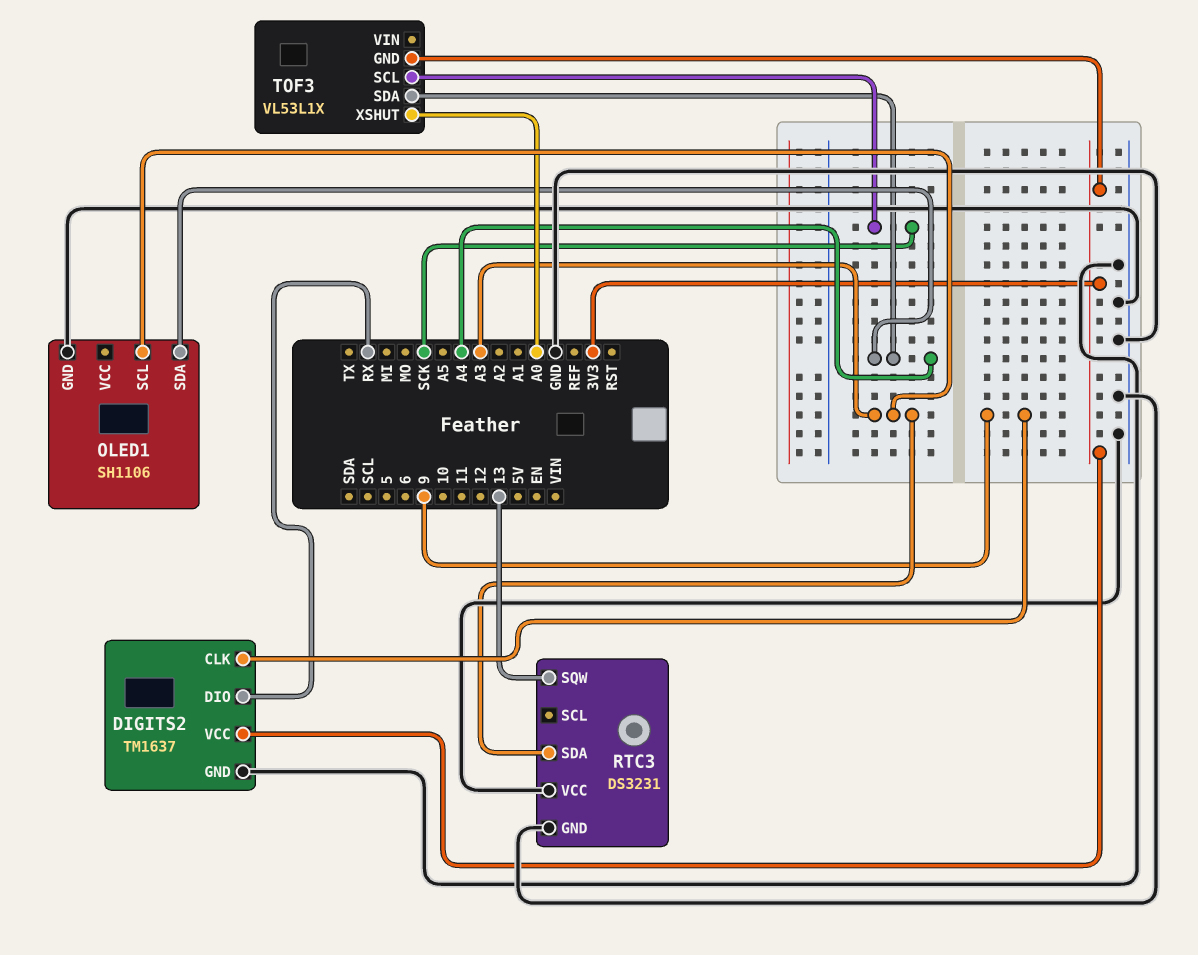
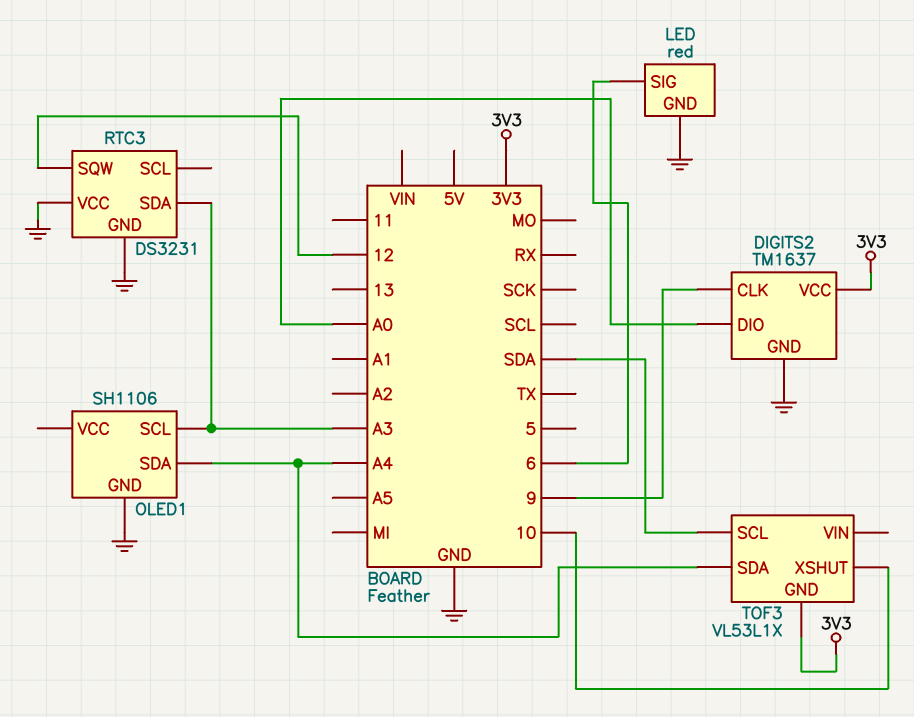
DIGITS2 pin DIO: RX -> A0
LED: none -> red
LED pin GND: none -> GND
LED pin SIG: none -> 6
RTC3 pin SQW: 13 -> 12
TOF3 pin SCL: SCK -> SDA
TOF3 pin XSHUT: A0 -> 10

